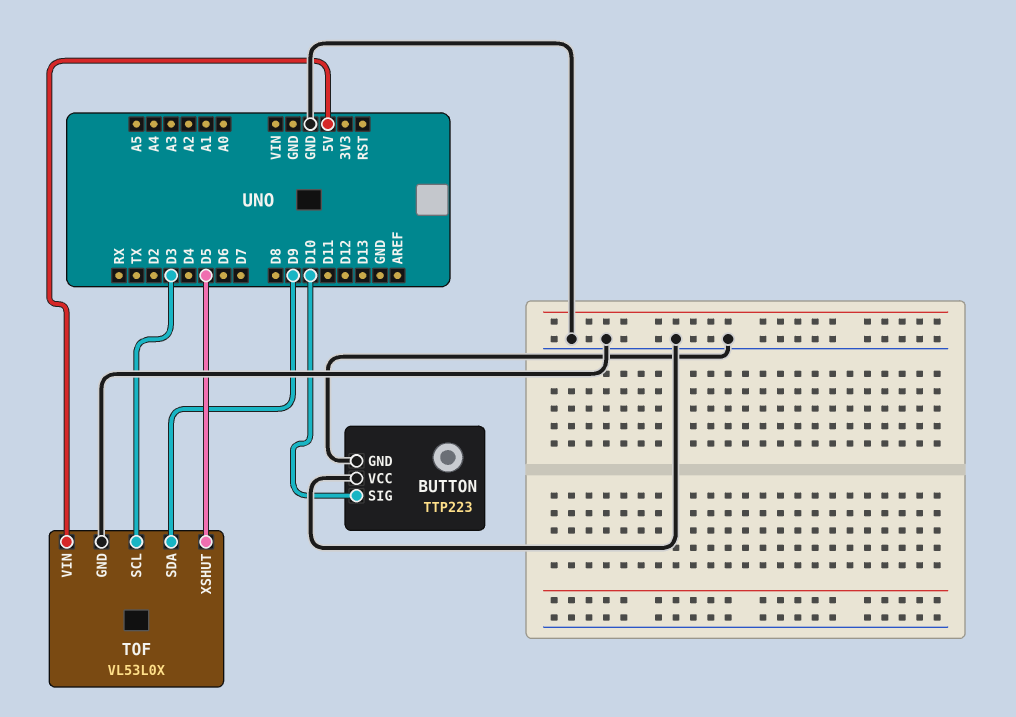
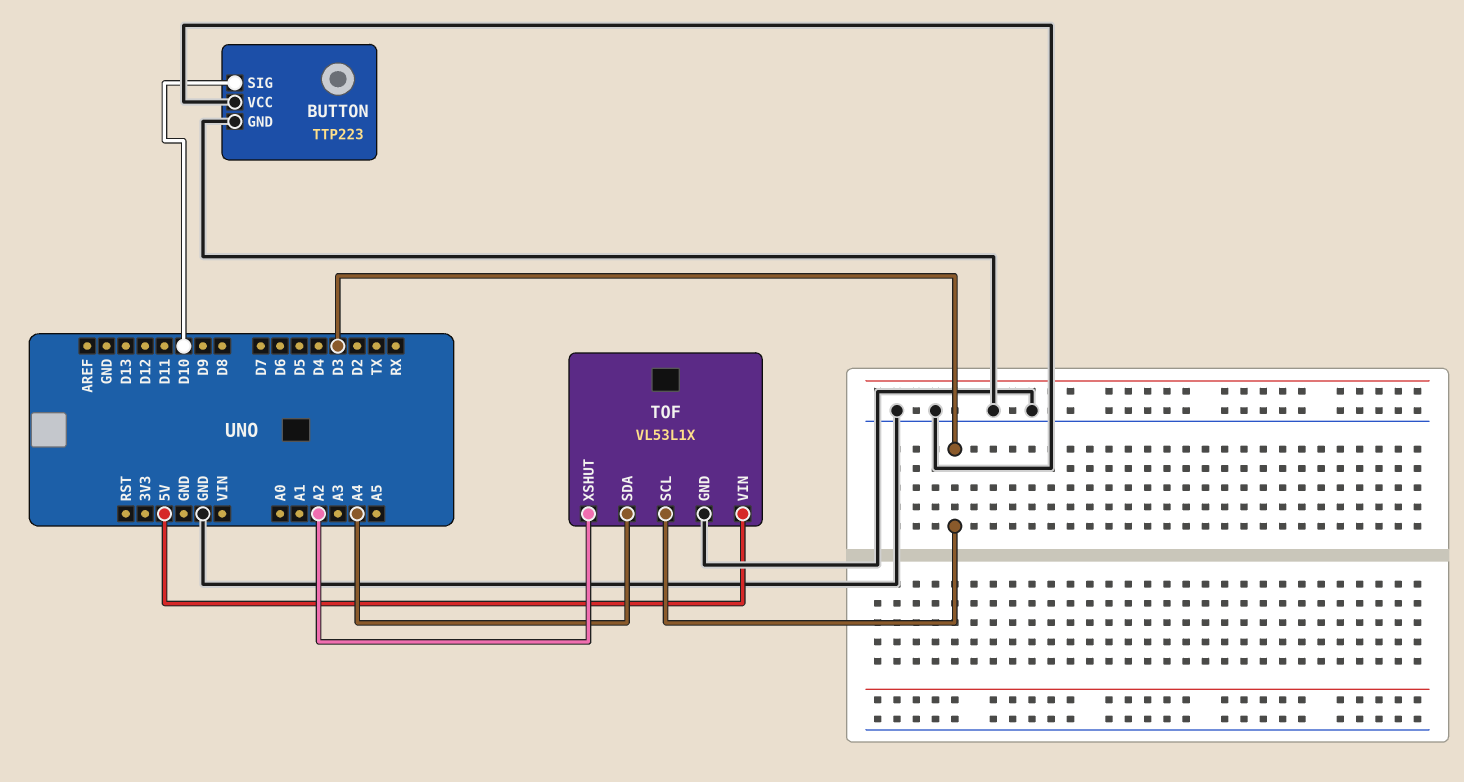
TOF: VL53L0X -> VL53L1X
TOF pin SDA: D9 -> A4
TOF pin XSHUT: D5 -> A2

